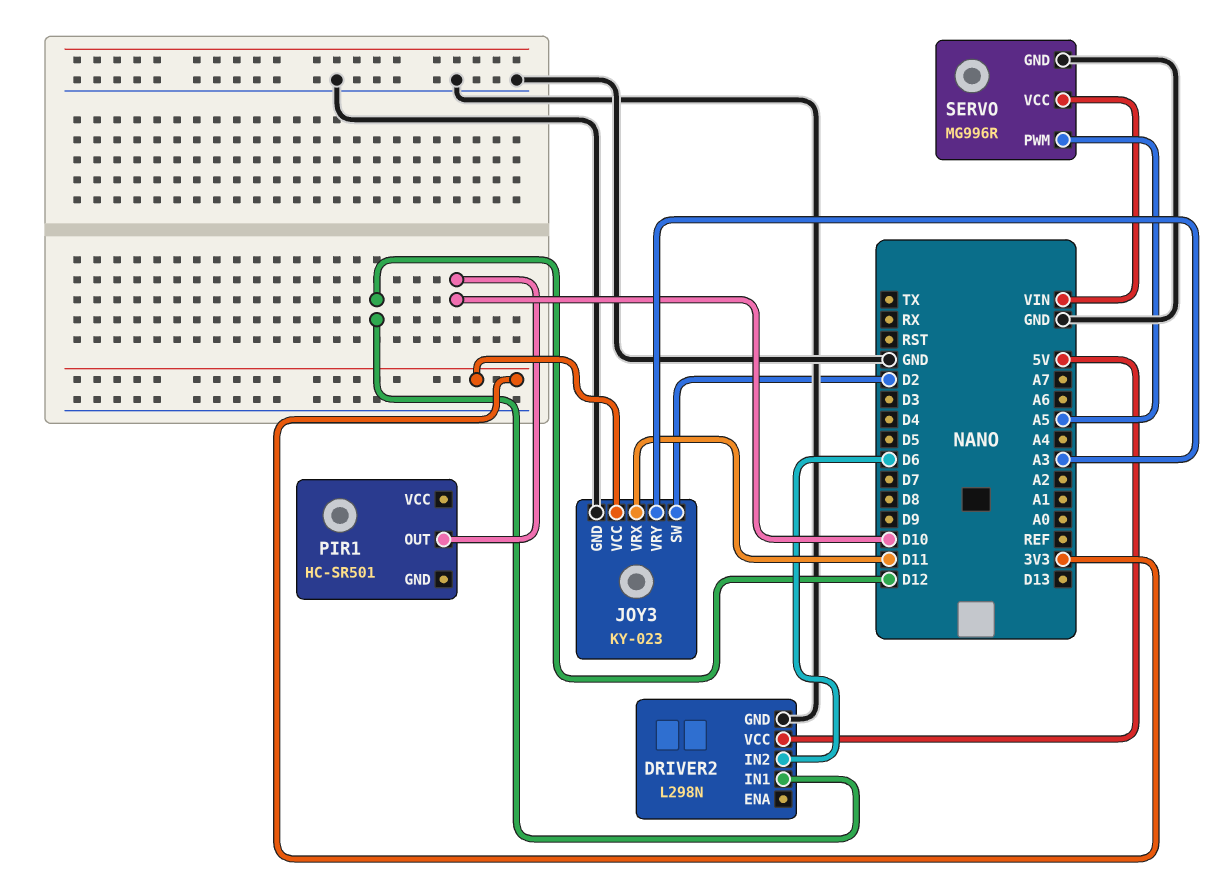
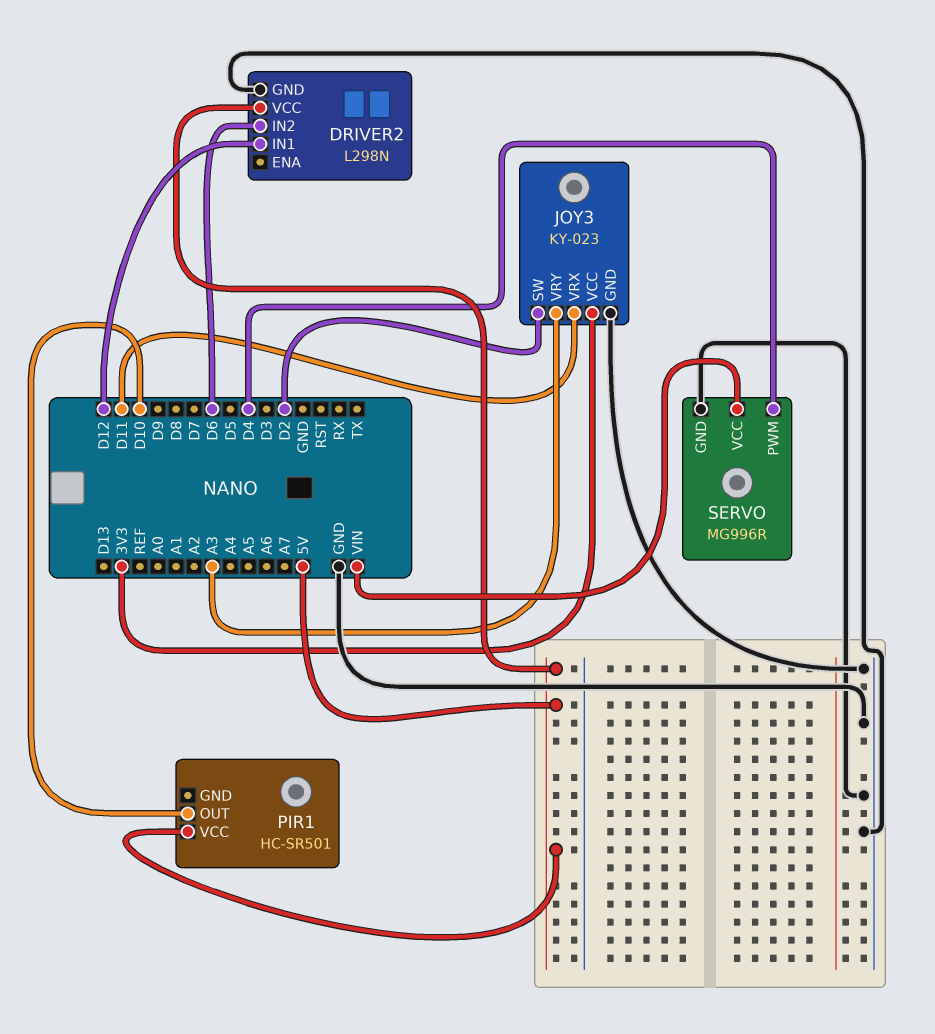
PIR1 pin VCC: none -> 5V
SERVO pin PWM: A5 -> D4

